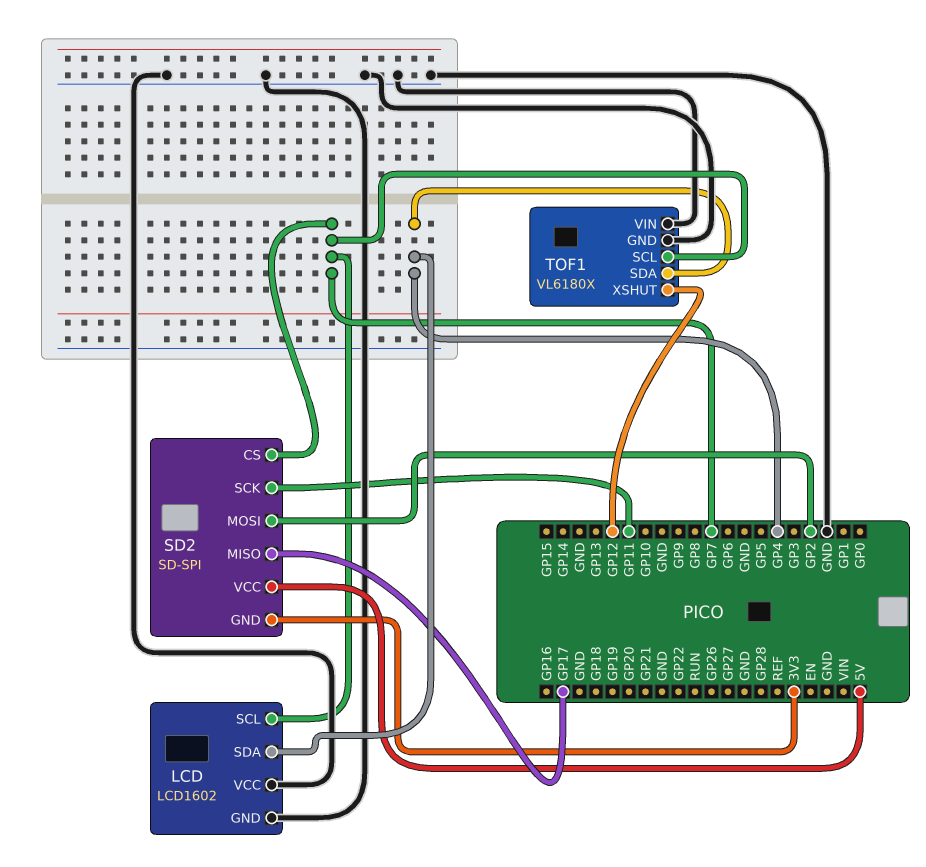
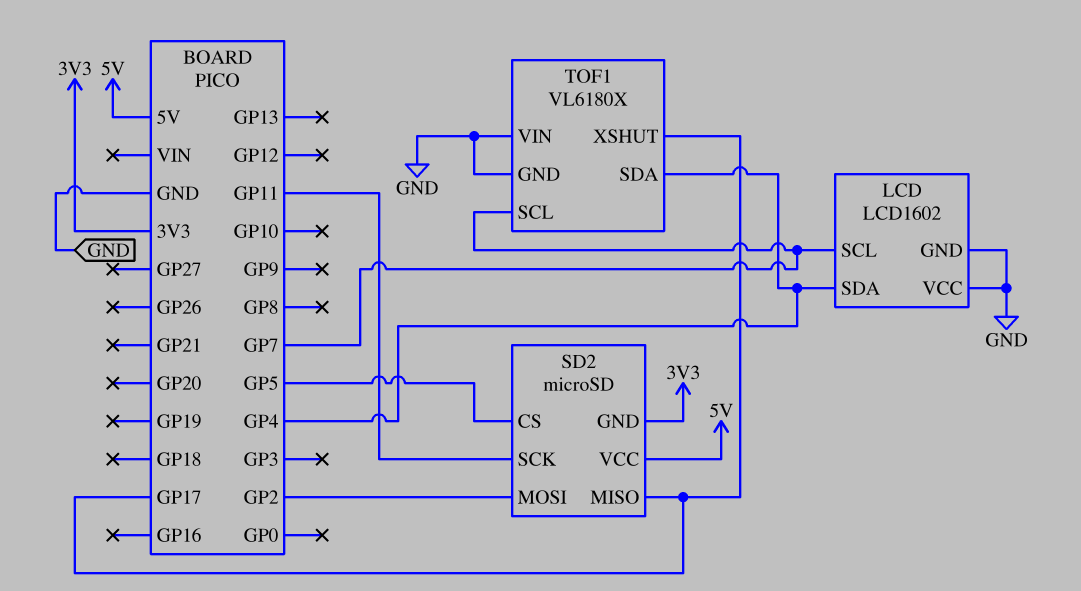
SD2: SD-SPI -> microSD
SD2 pin CS: GP7 -> GP5
TOF1 pin XSHUT: GP12 -> GP17

